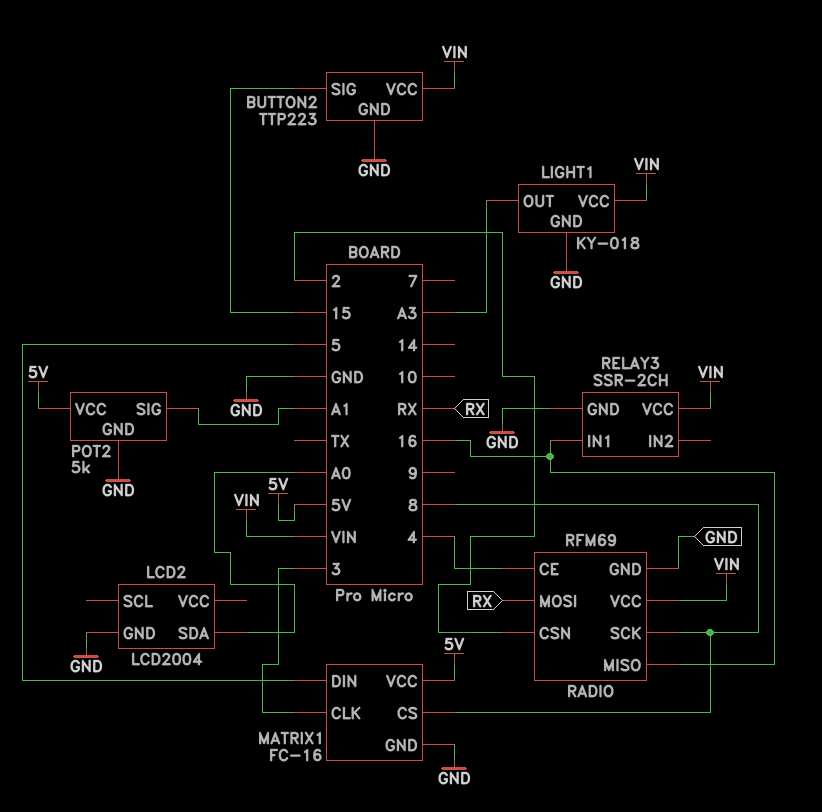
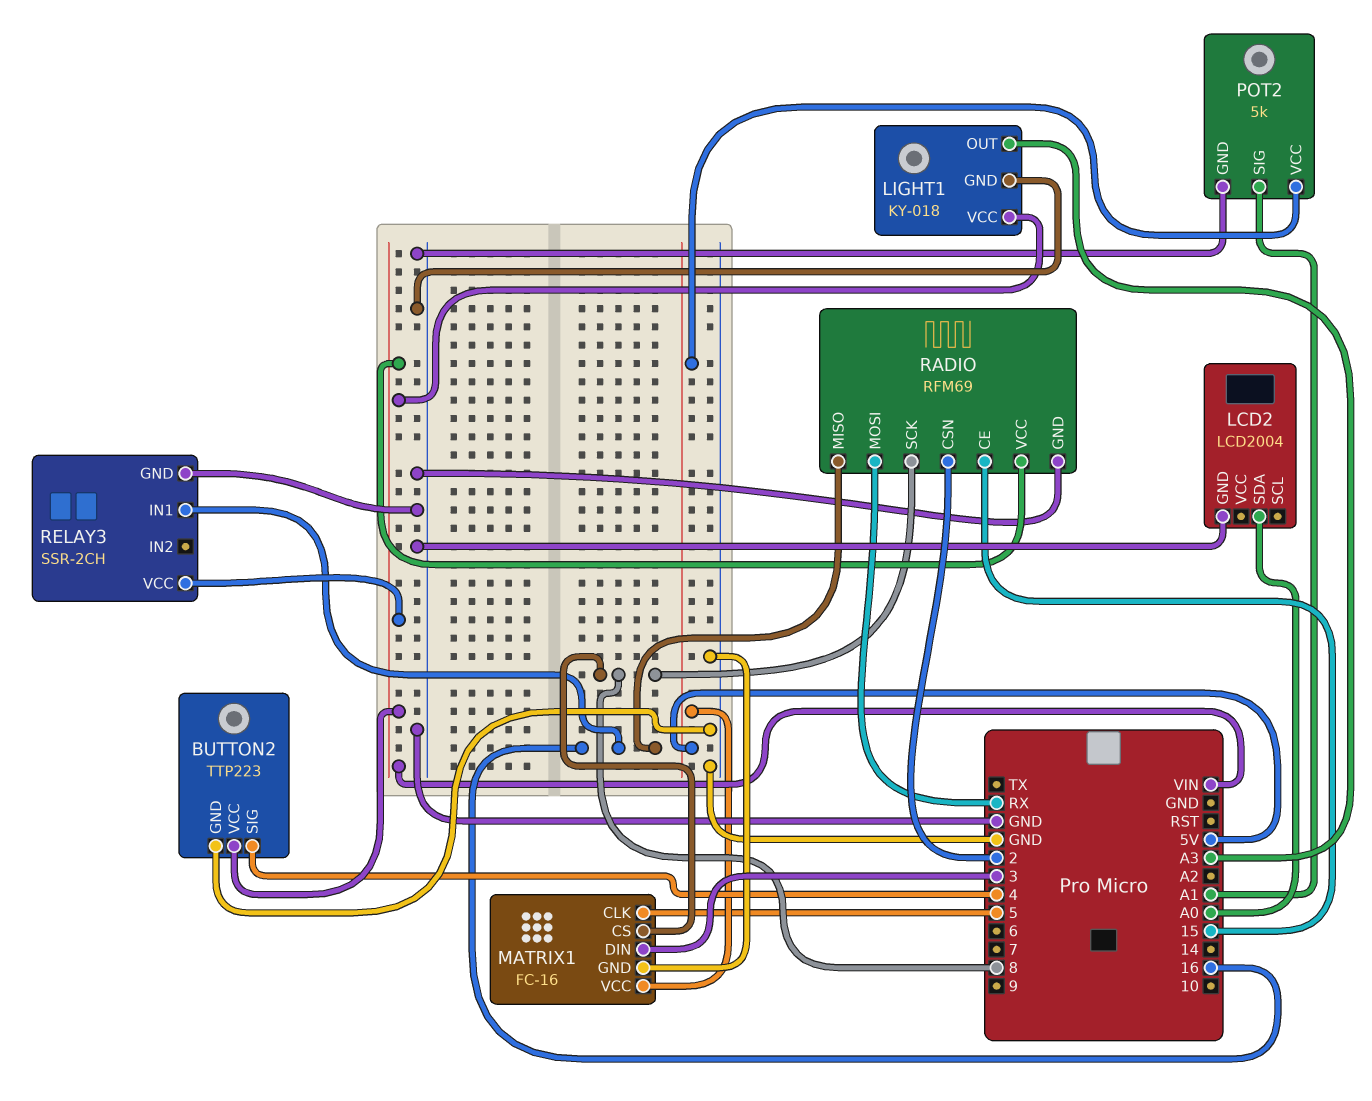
BUTTON2 pin SIG: 15 -> 4
MATRIX1 pin CLK: 3 -> 5
MATRIX1 pin DIN: 5 -> 3
RADIO pin CE: 4 -> 15

